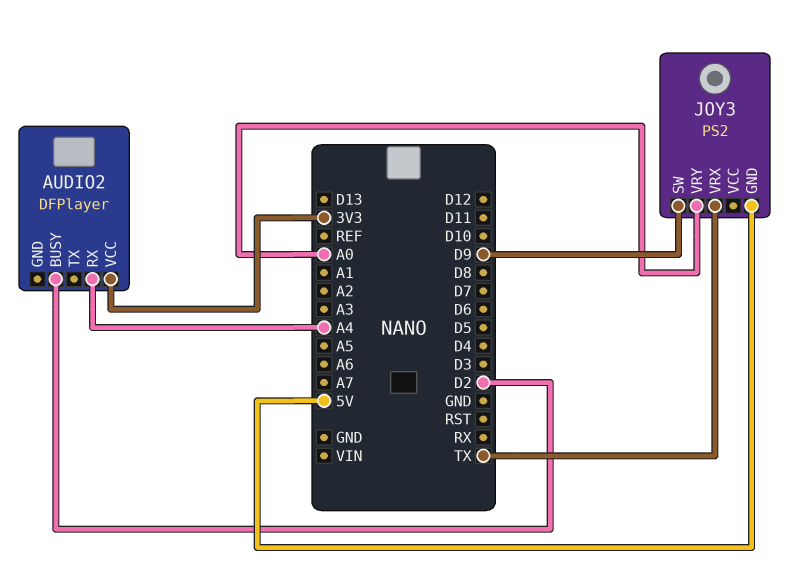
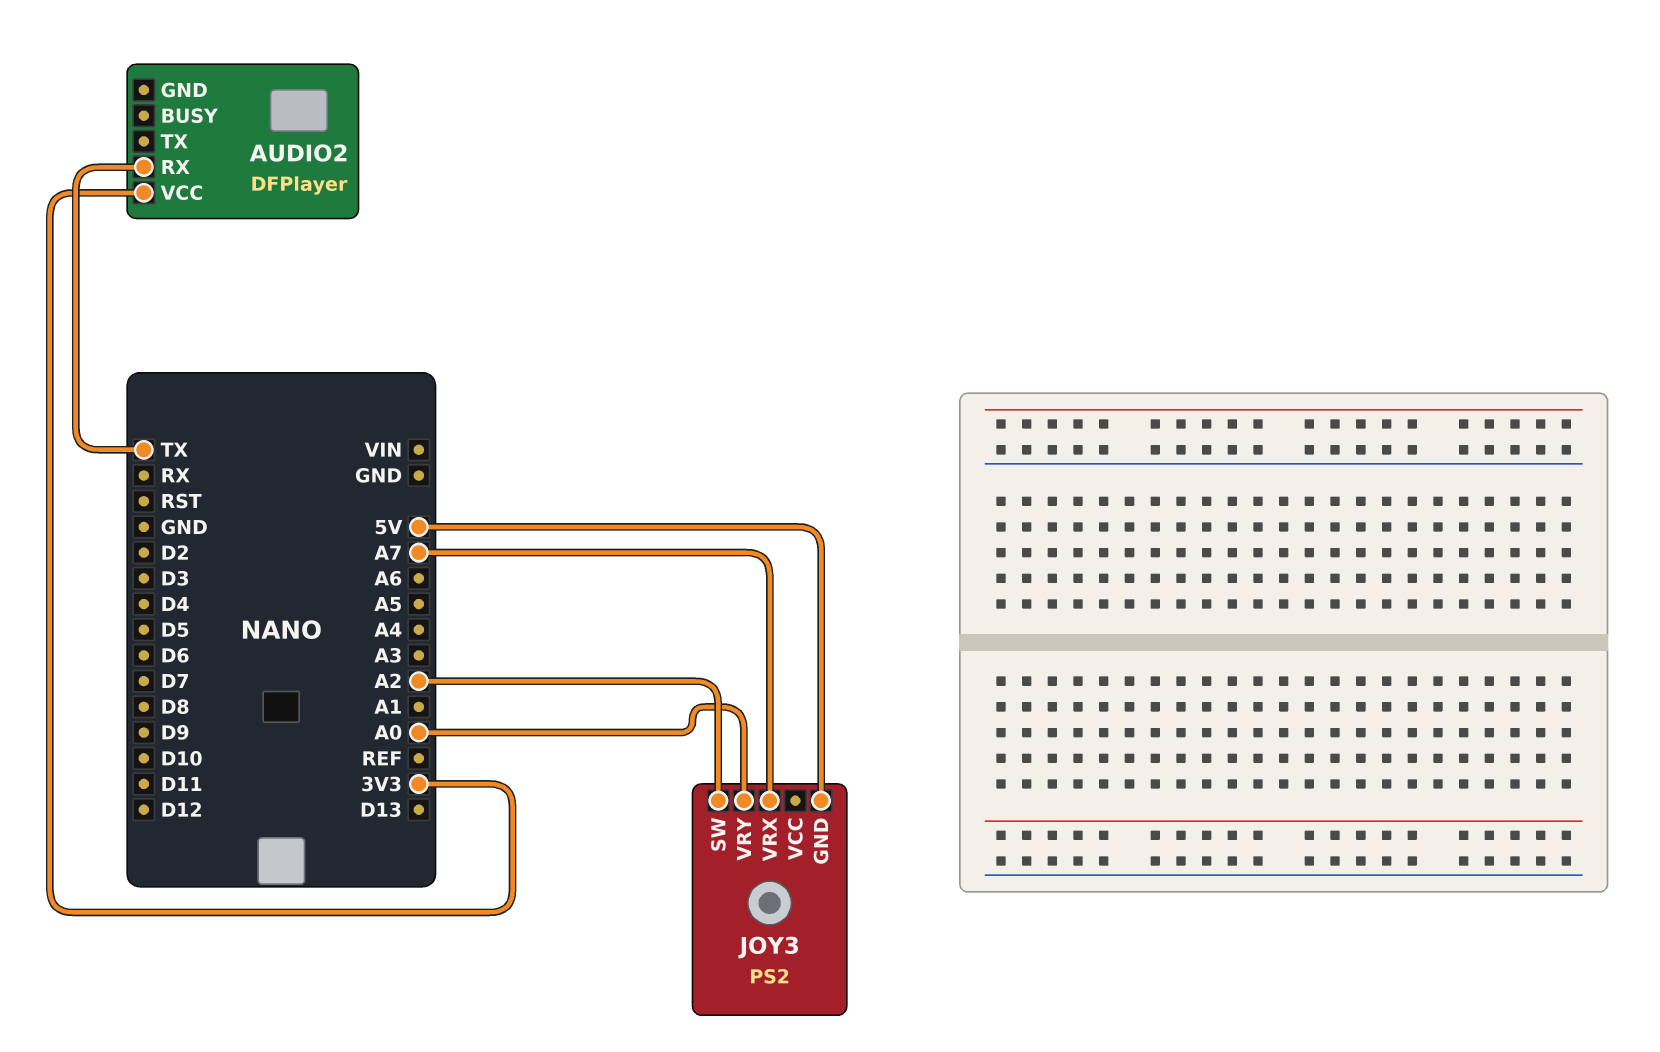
AUDIO2 pin BUSY: D2 -> none
AUDIO2 pin RX: A4 -> TX
JOY3 pin SW: D9 -> A2
JOY3 pin VRX: TX -> A7

